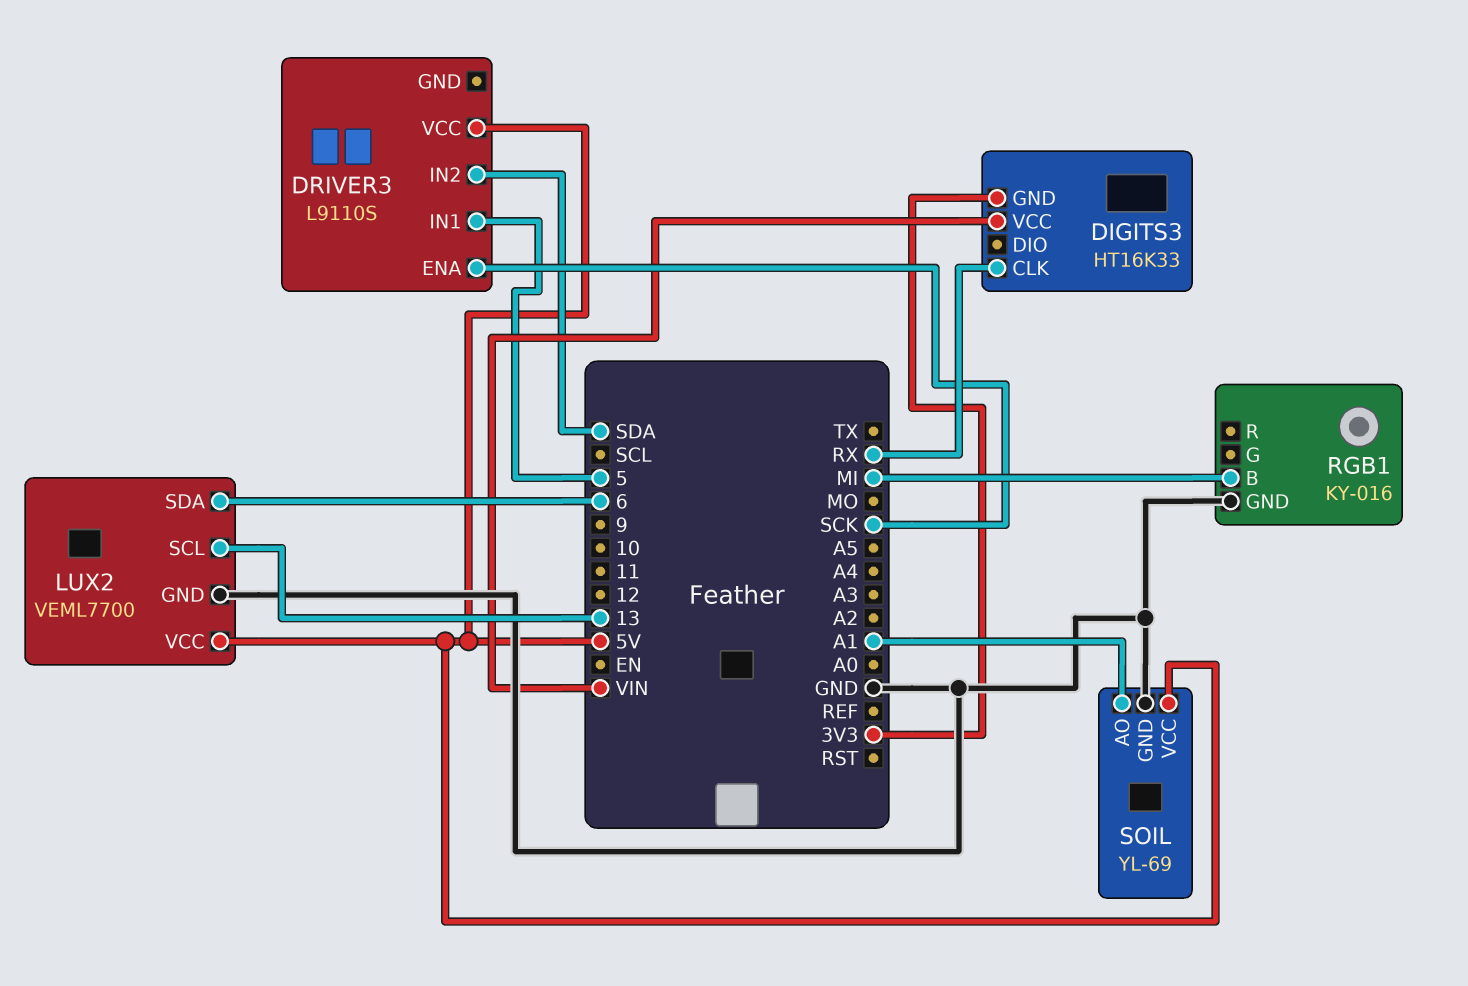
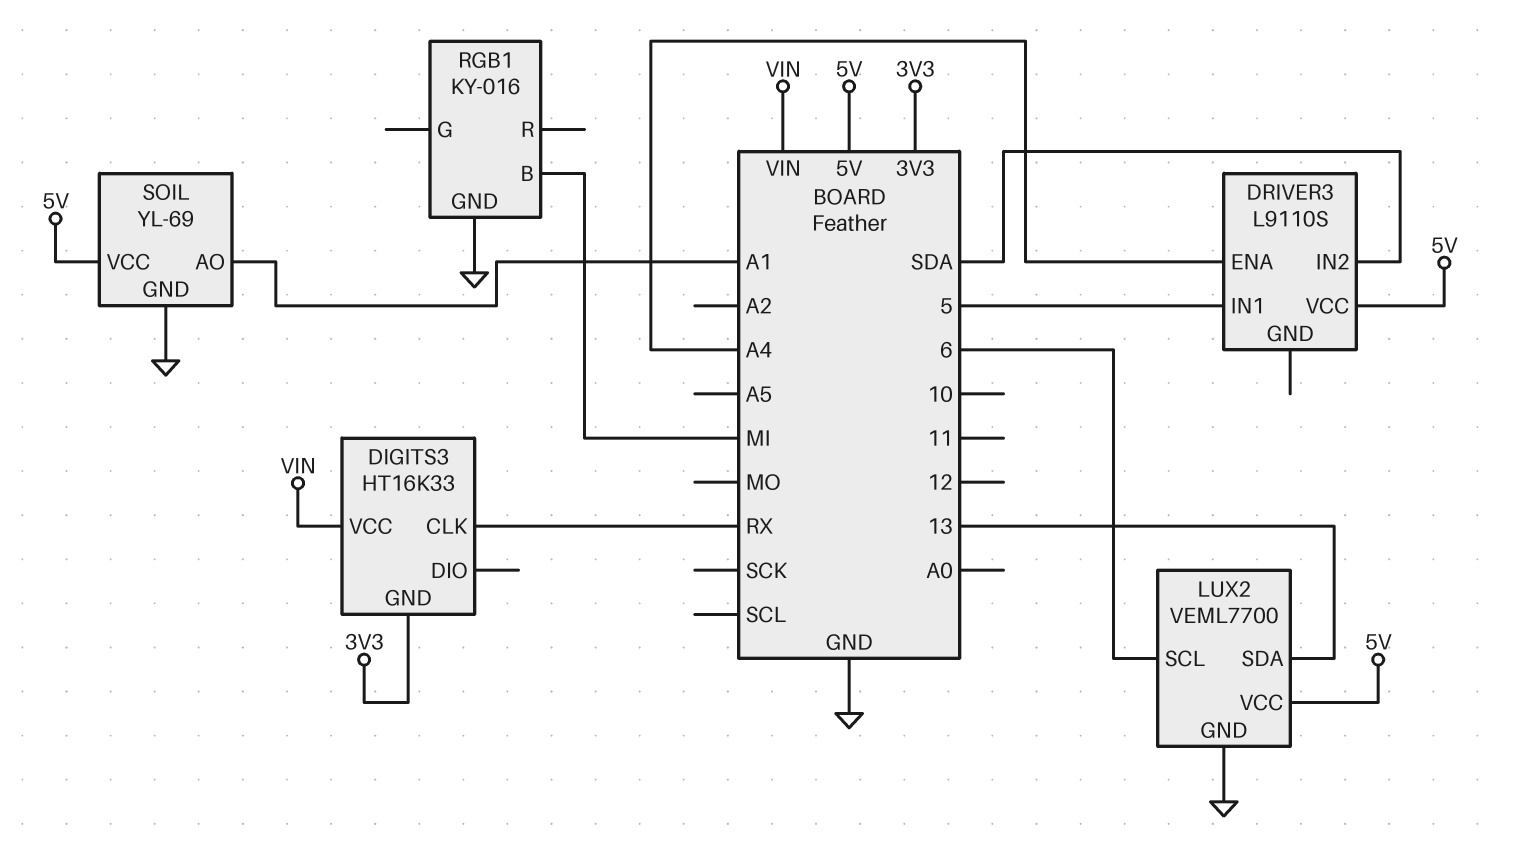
DRIVER3 pin ENA: SCK -> A4
LUX2 pin SCL: 13 -> 6
LUX2 pin SDA: 6 -> 13

